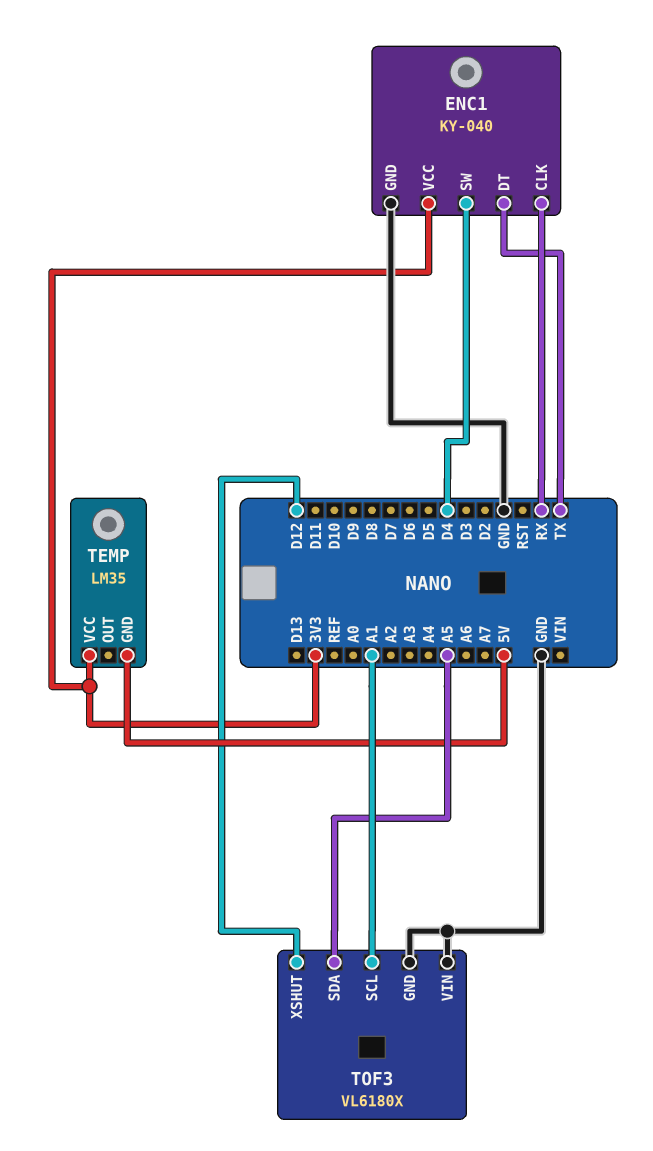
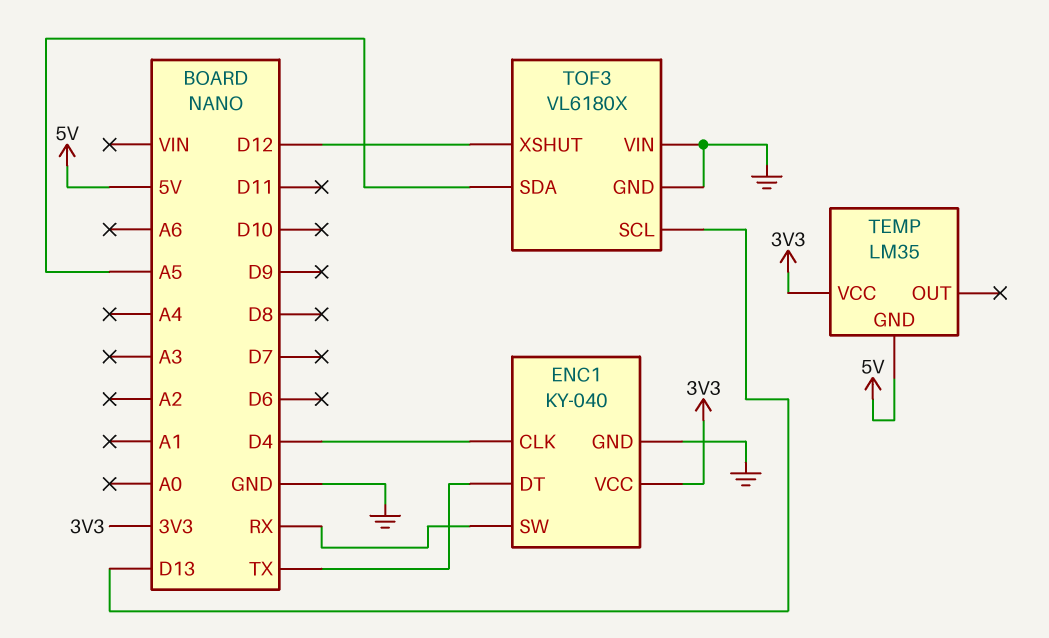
ENC1 pin CLK: RX -> D4
ENC1 pin SW: D4 -> RX
TOF3 pin SCL: A1 -> D13

